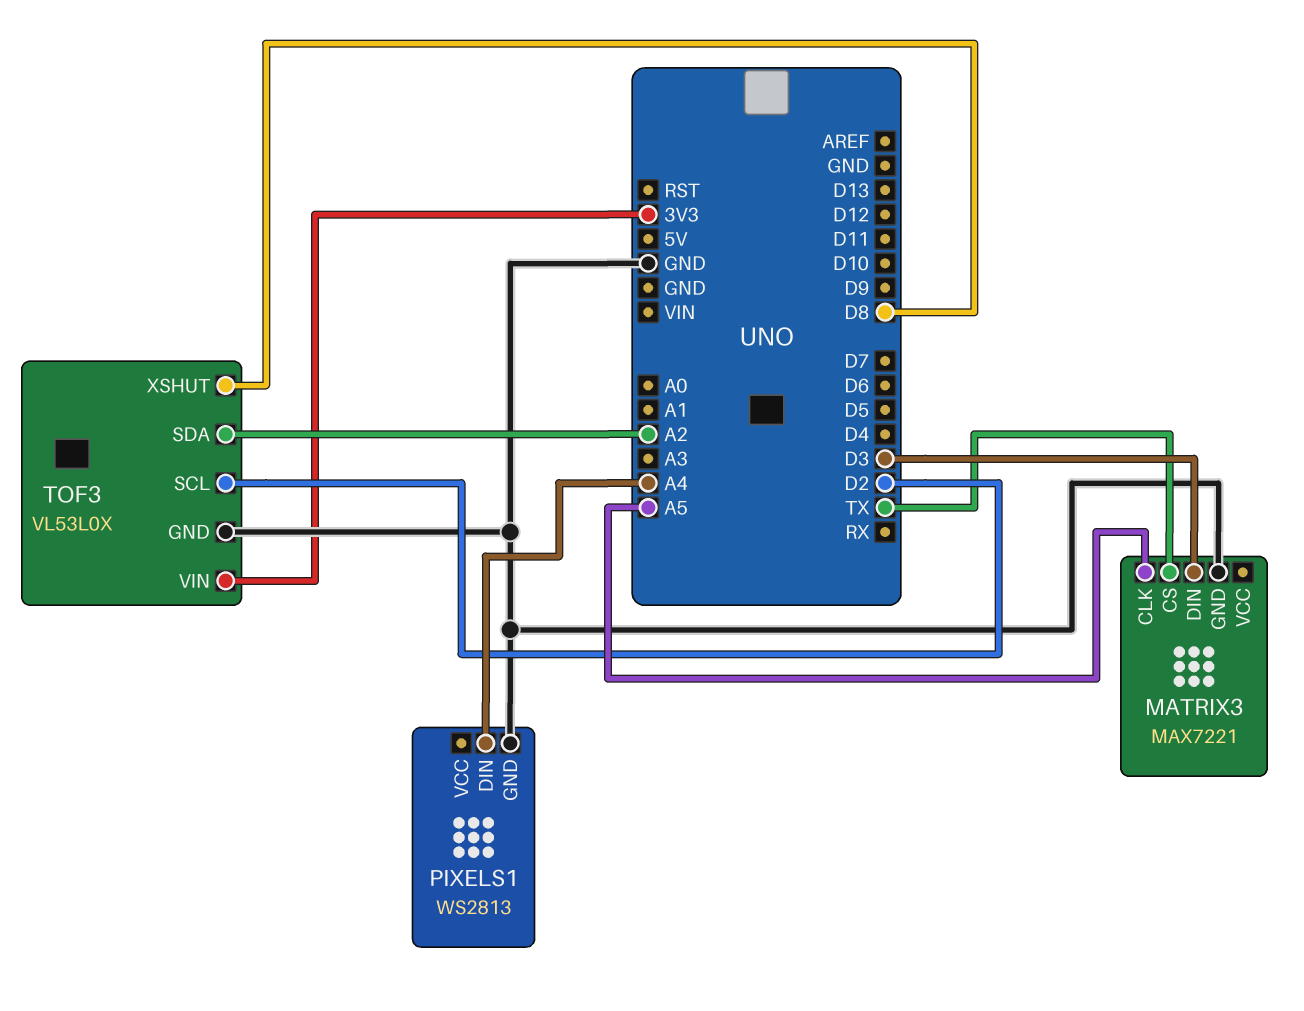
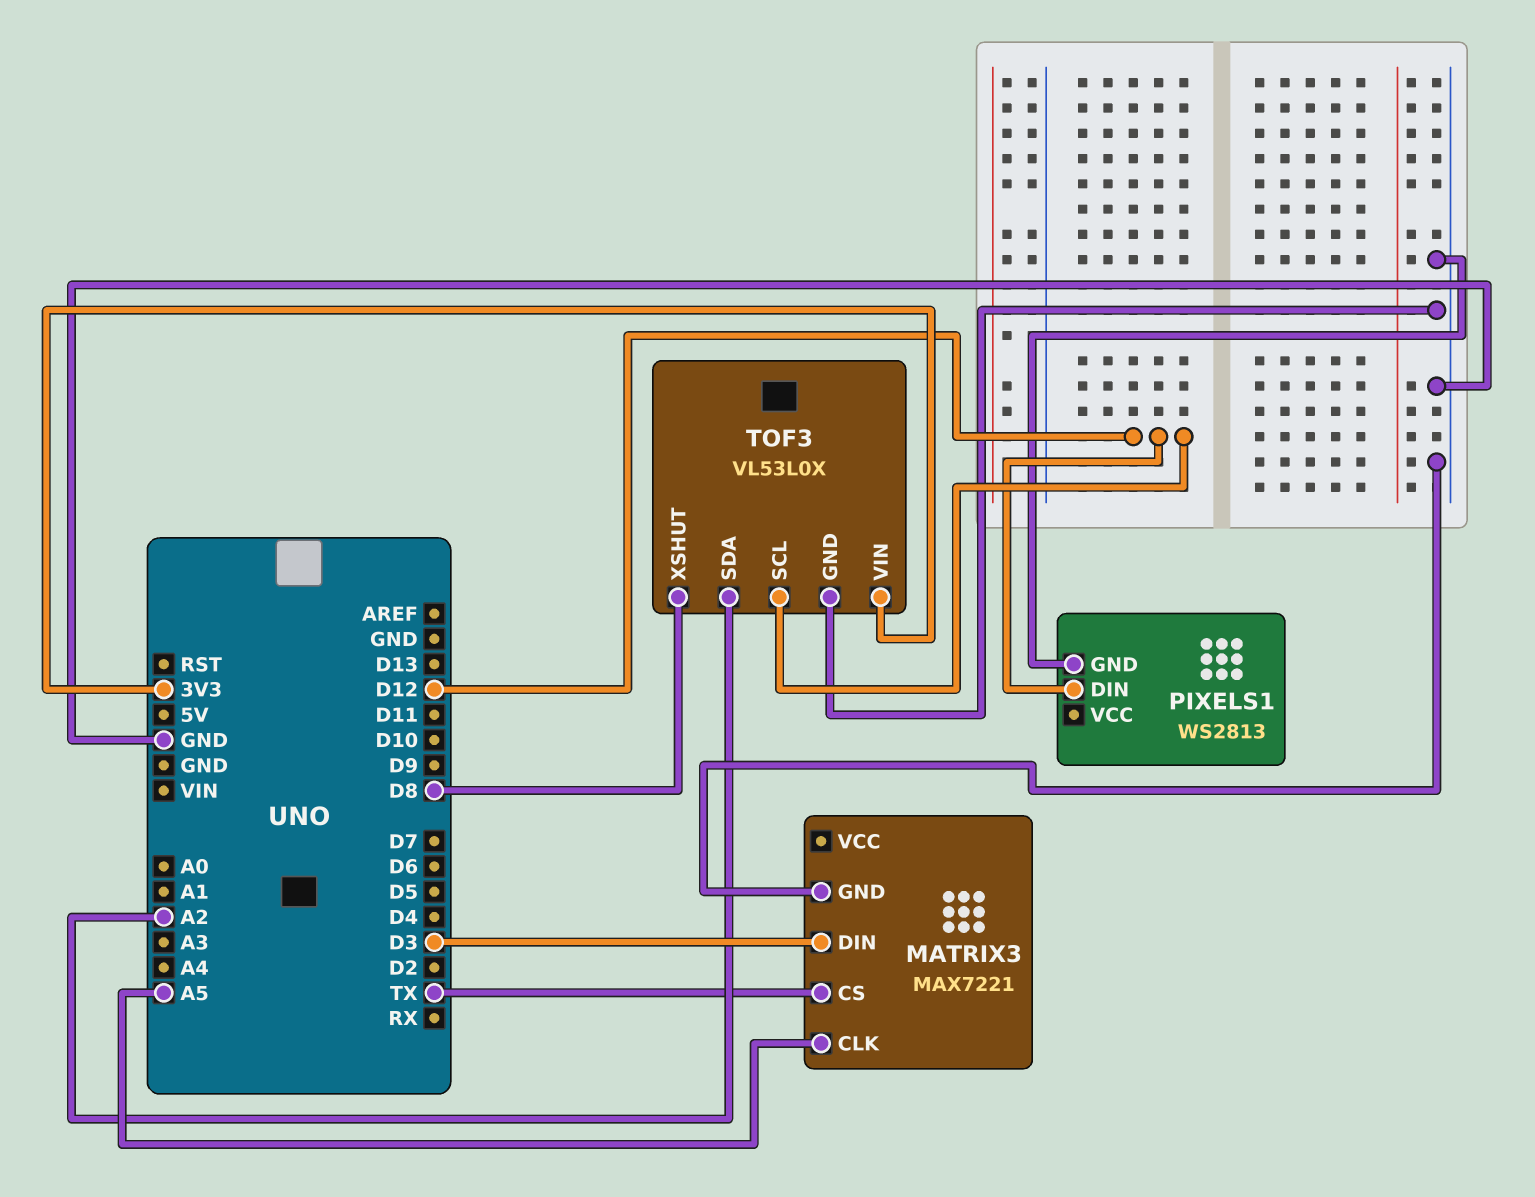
PIXELS1 pin DIN: A4 -> D12
TOF3 pin SCL: D2 -> D12

